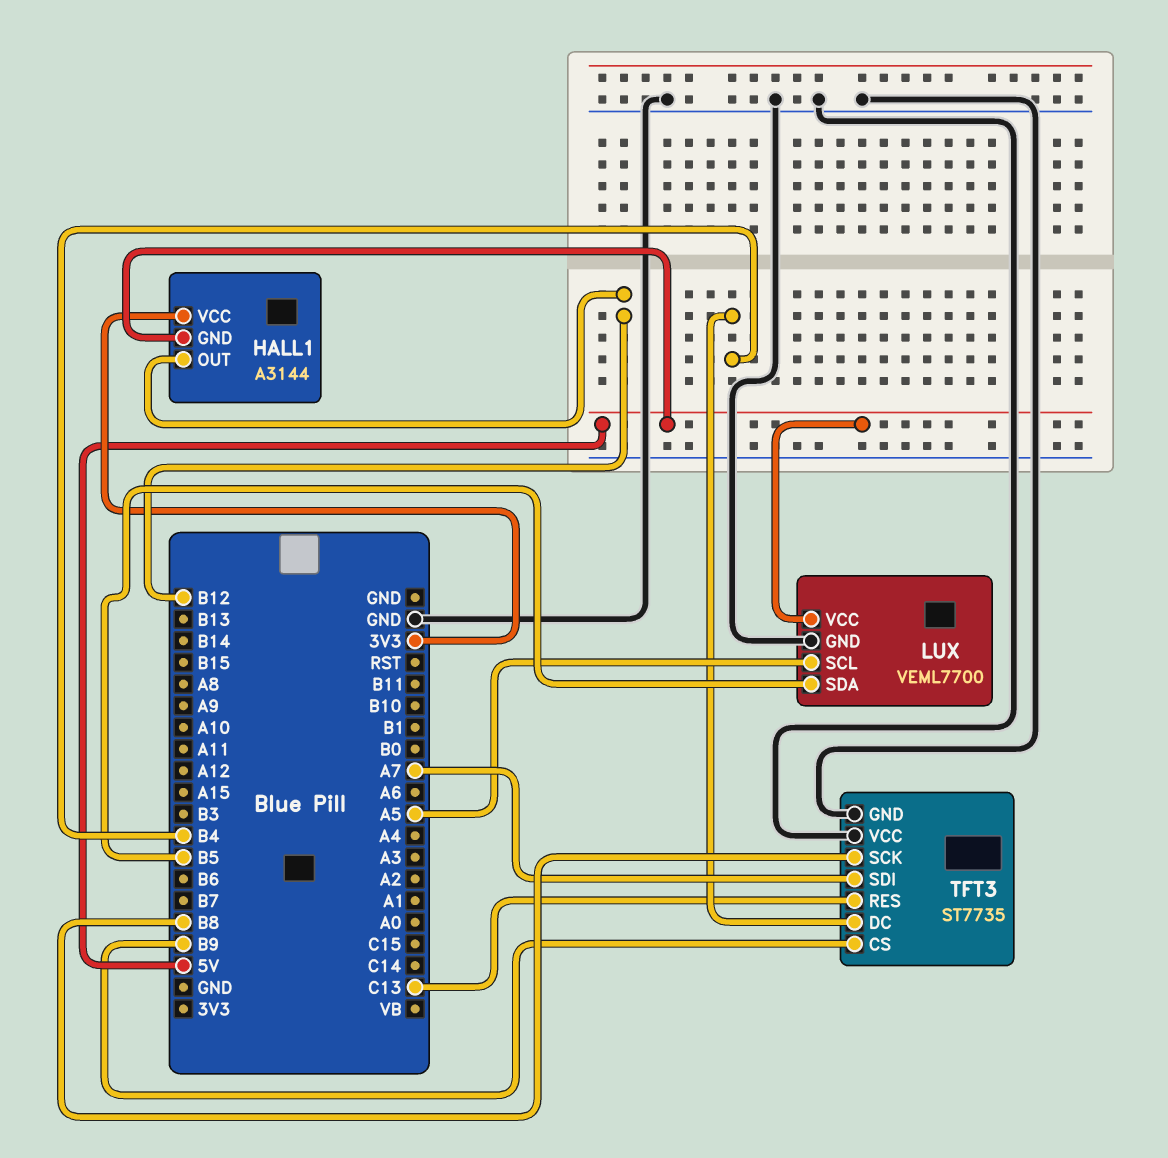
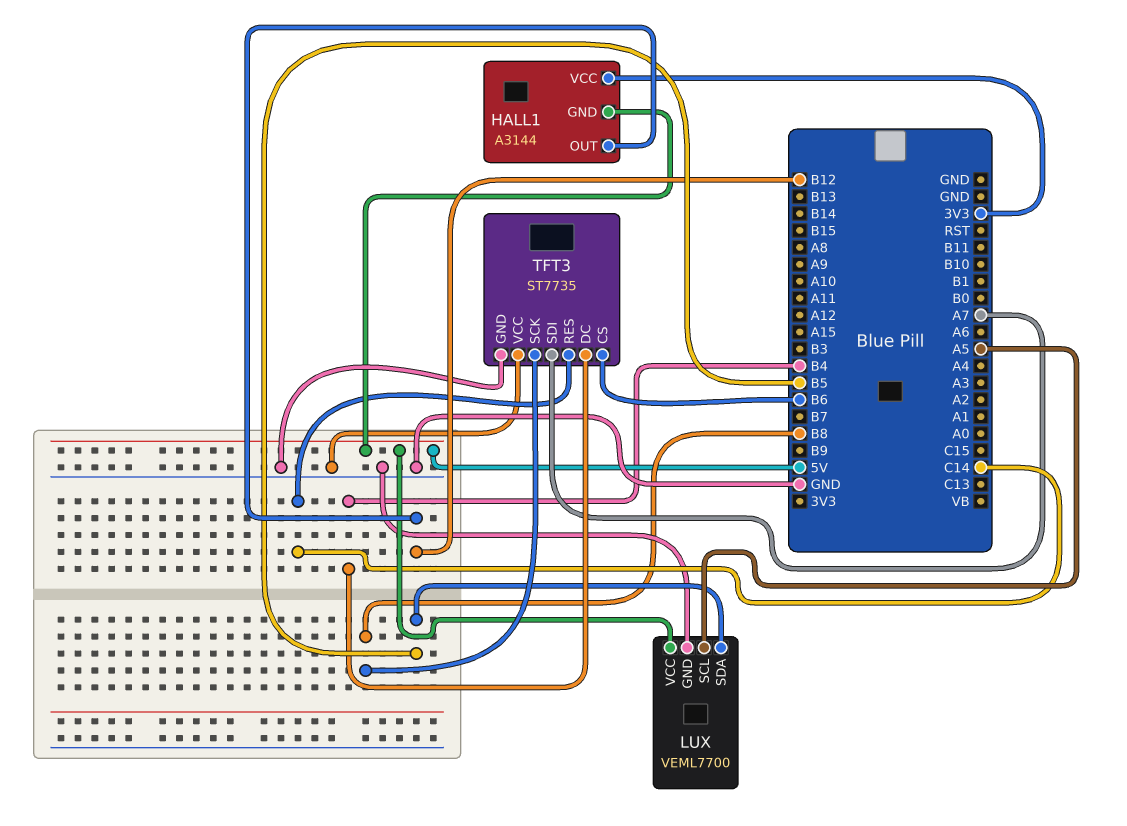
TFT3 pin CS: B9 -> B6
TFT3 pin RES: C13 -> C14

